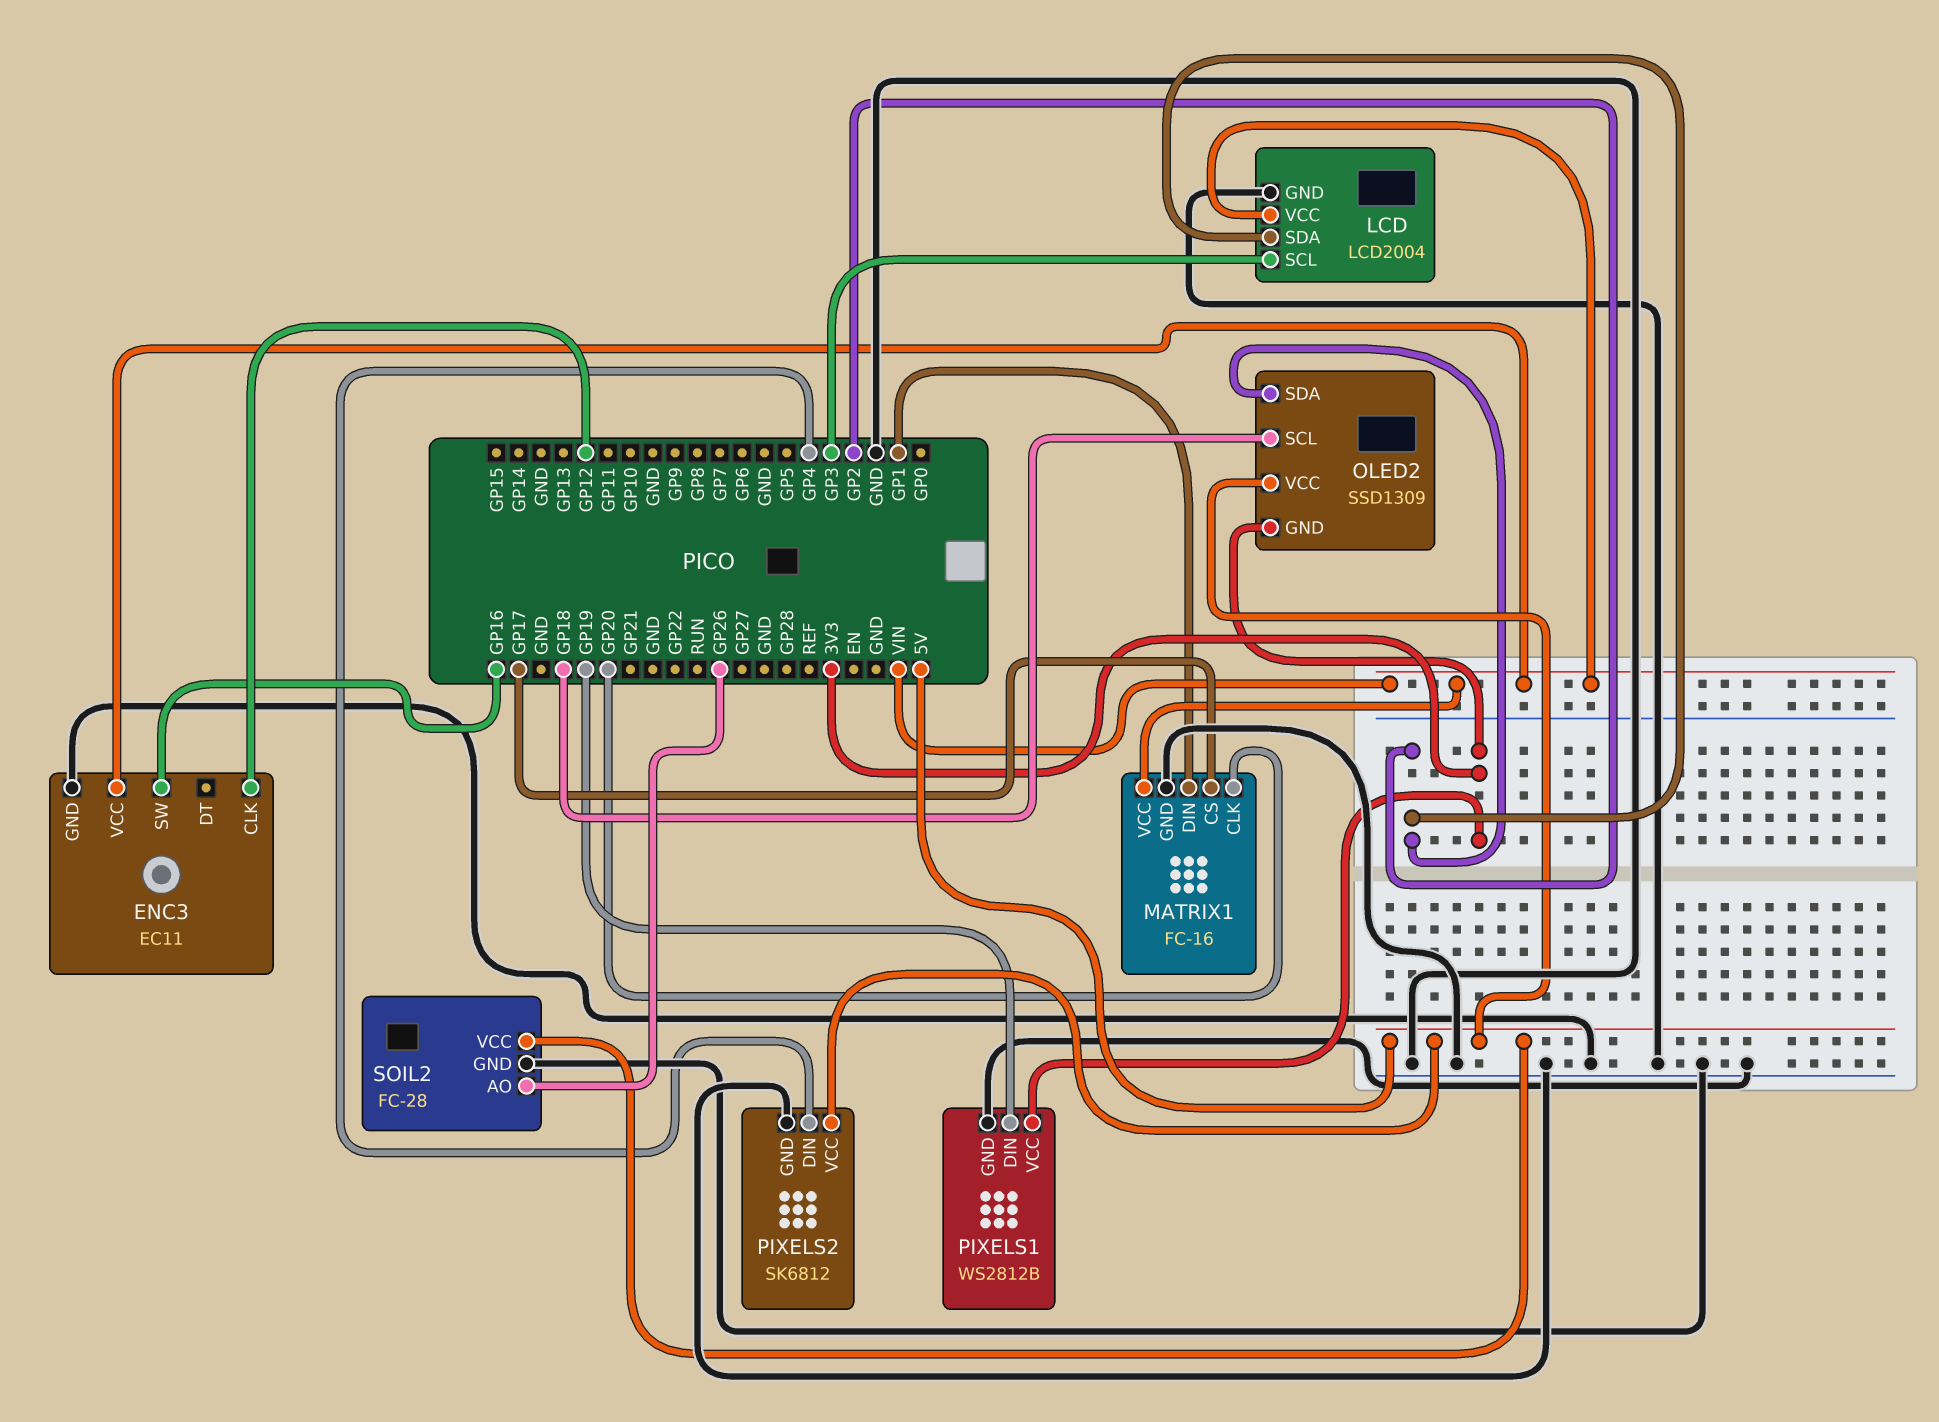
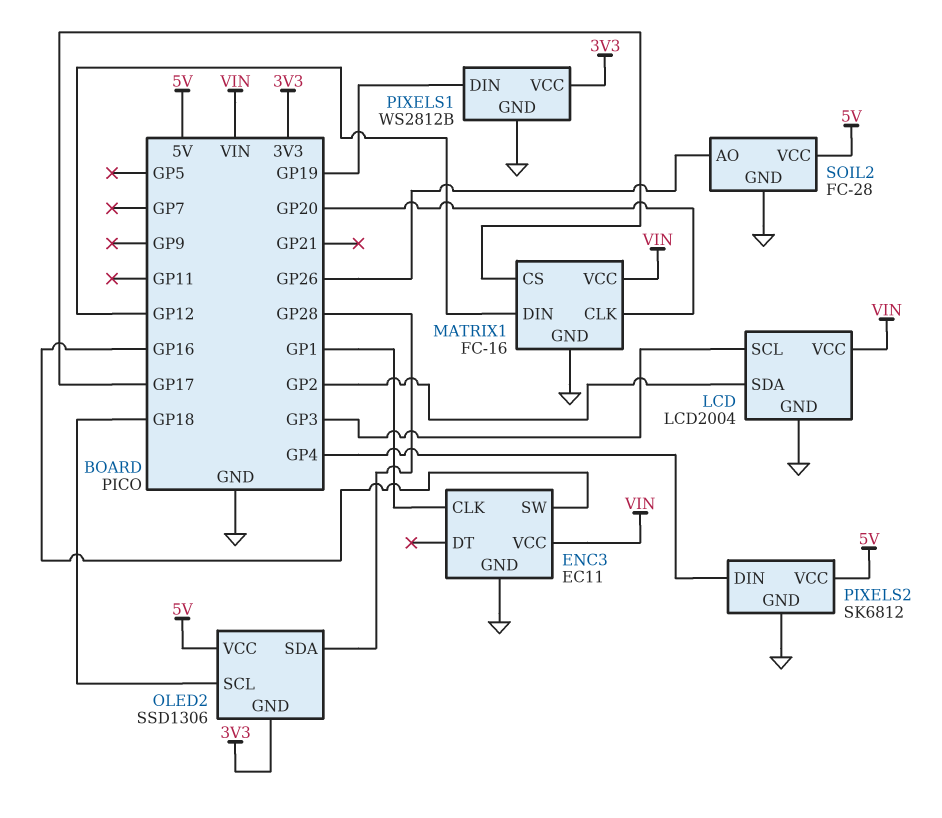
ENC3 pin CLK: GP12 -> GP1
MATRIX1 pin DIN: GP1 -> GP12
OLED2: SSD1309 -> SSD1306
OLED2 pin SDA: GP2 -> GP28

